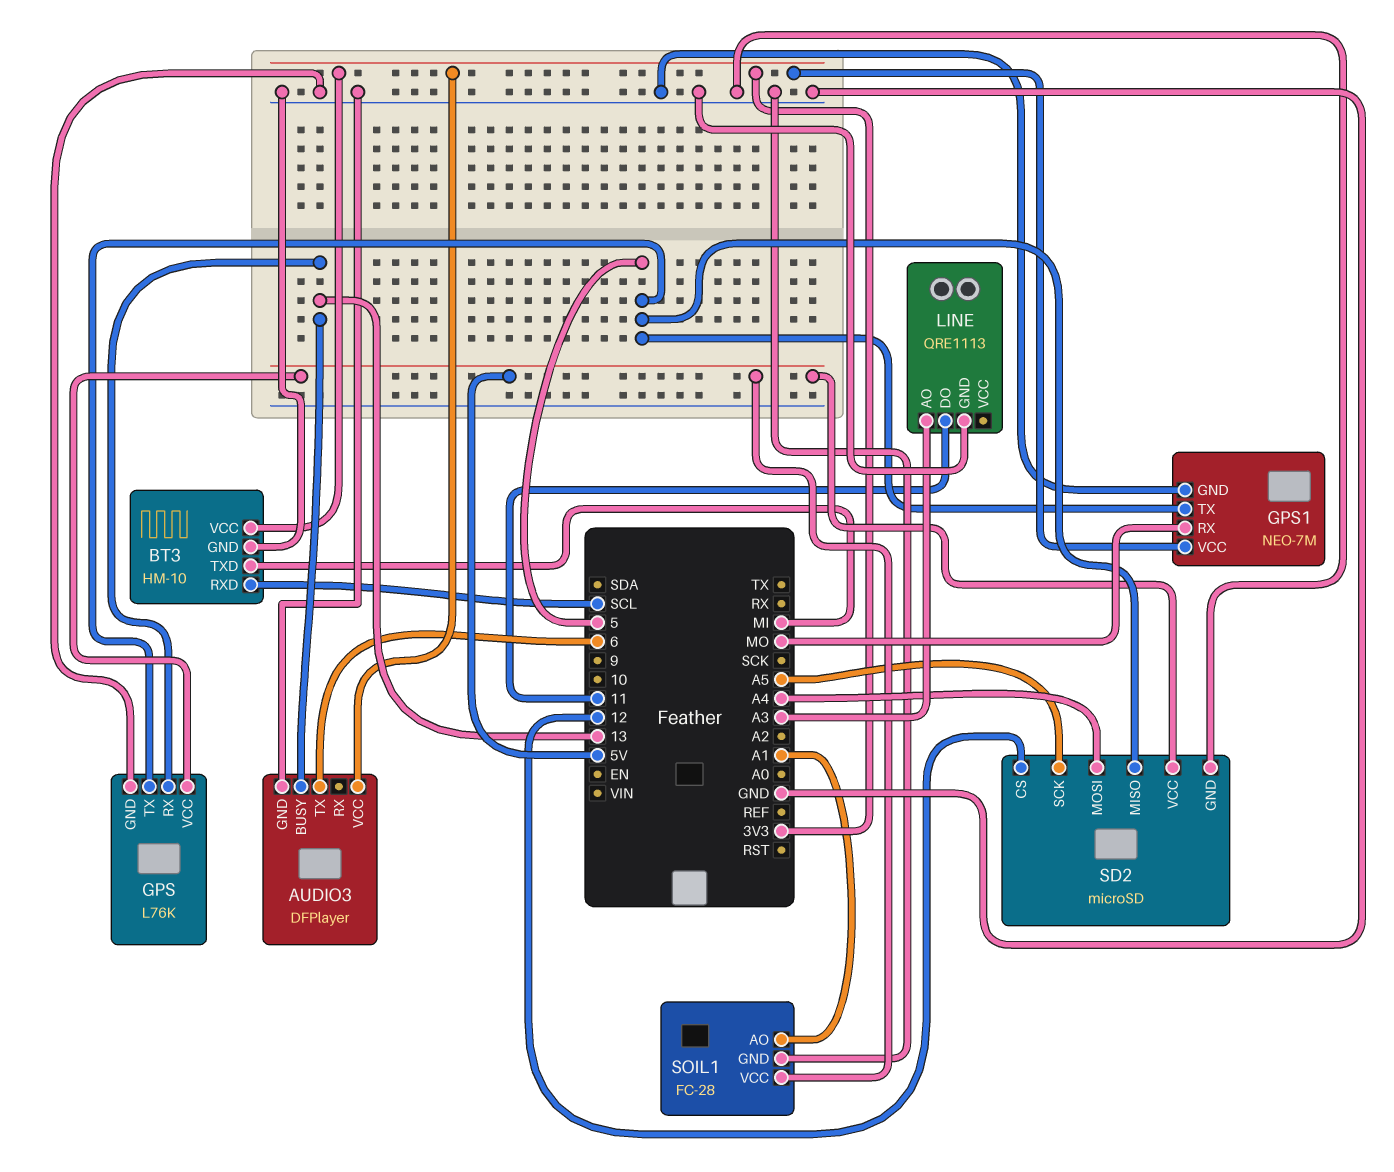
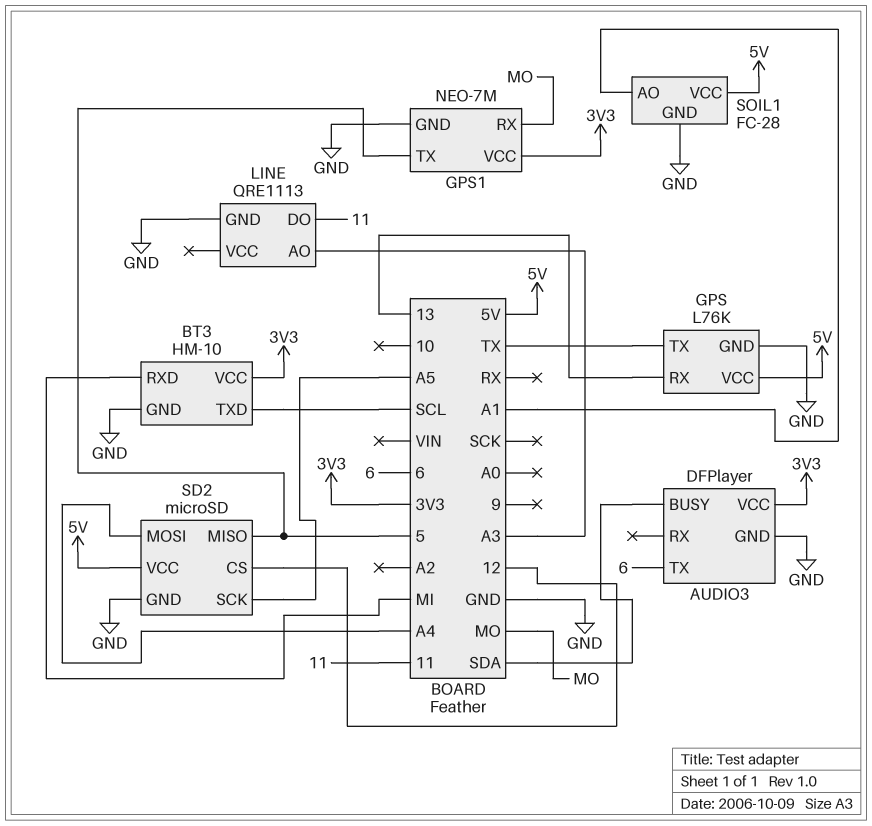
AUDIO3 pin BUSY: 13 -> SDA
BT3 pin RXD: SCL -> MI
BT3 pin TXD: MI -> SCL
GPS pin TX: 5 -> TX

